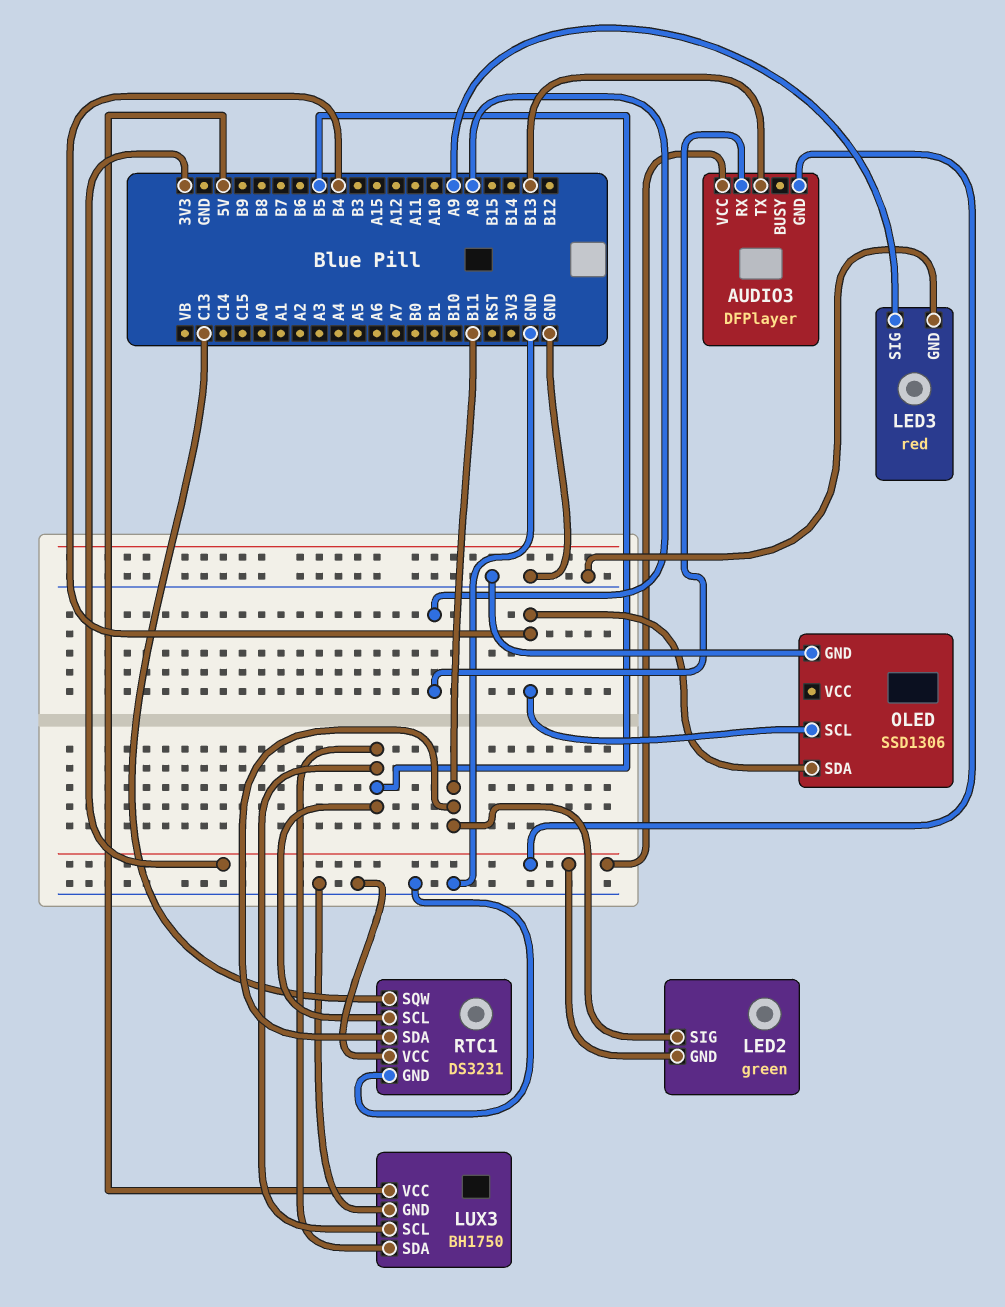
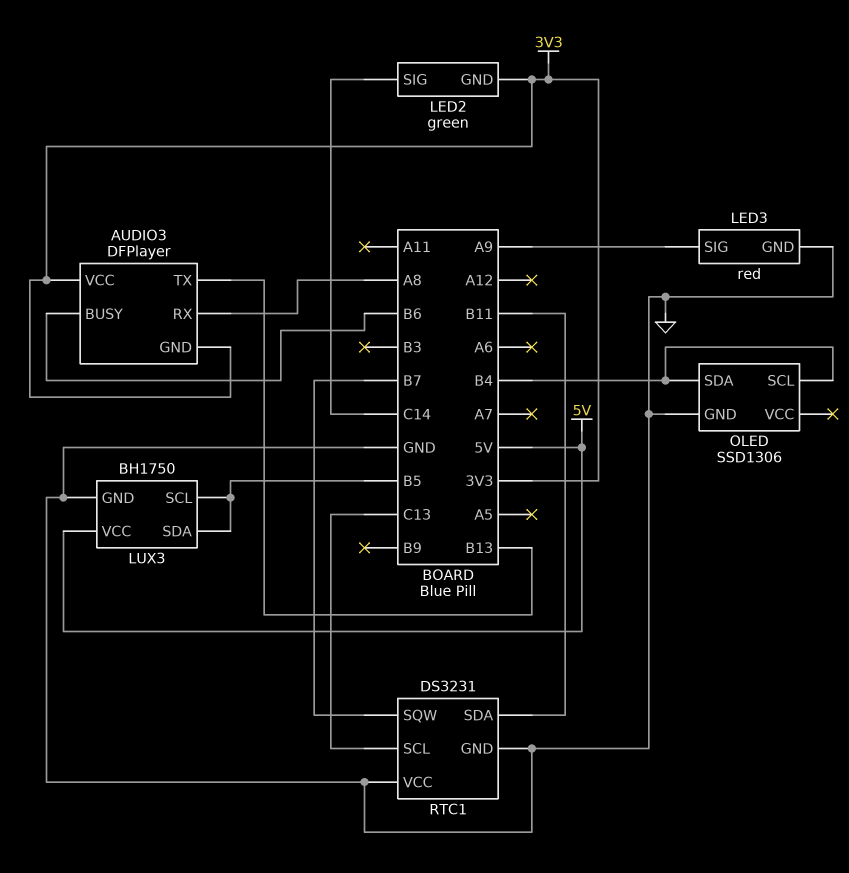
AUDIO3 pin BUSY: none -> B6
LED2 pin SIG: B11 -> C14
RTC1 pin SCL: B5 -> C13
RTC1 pin SQW: C13 -> B7

